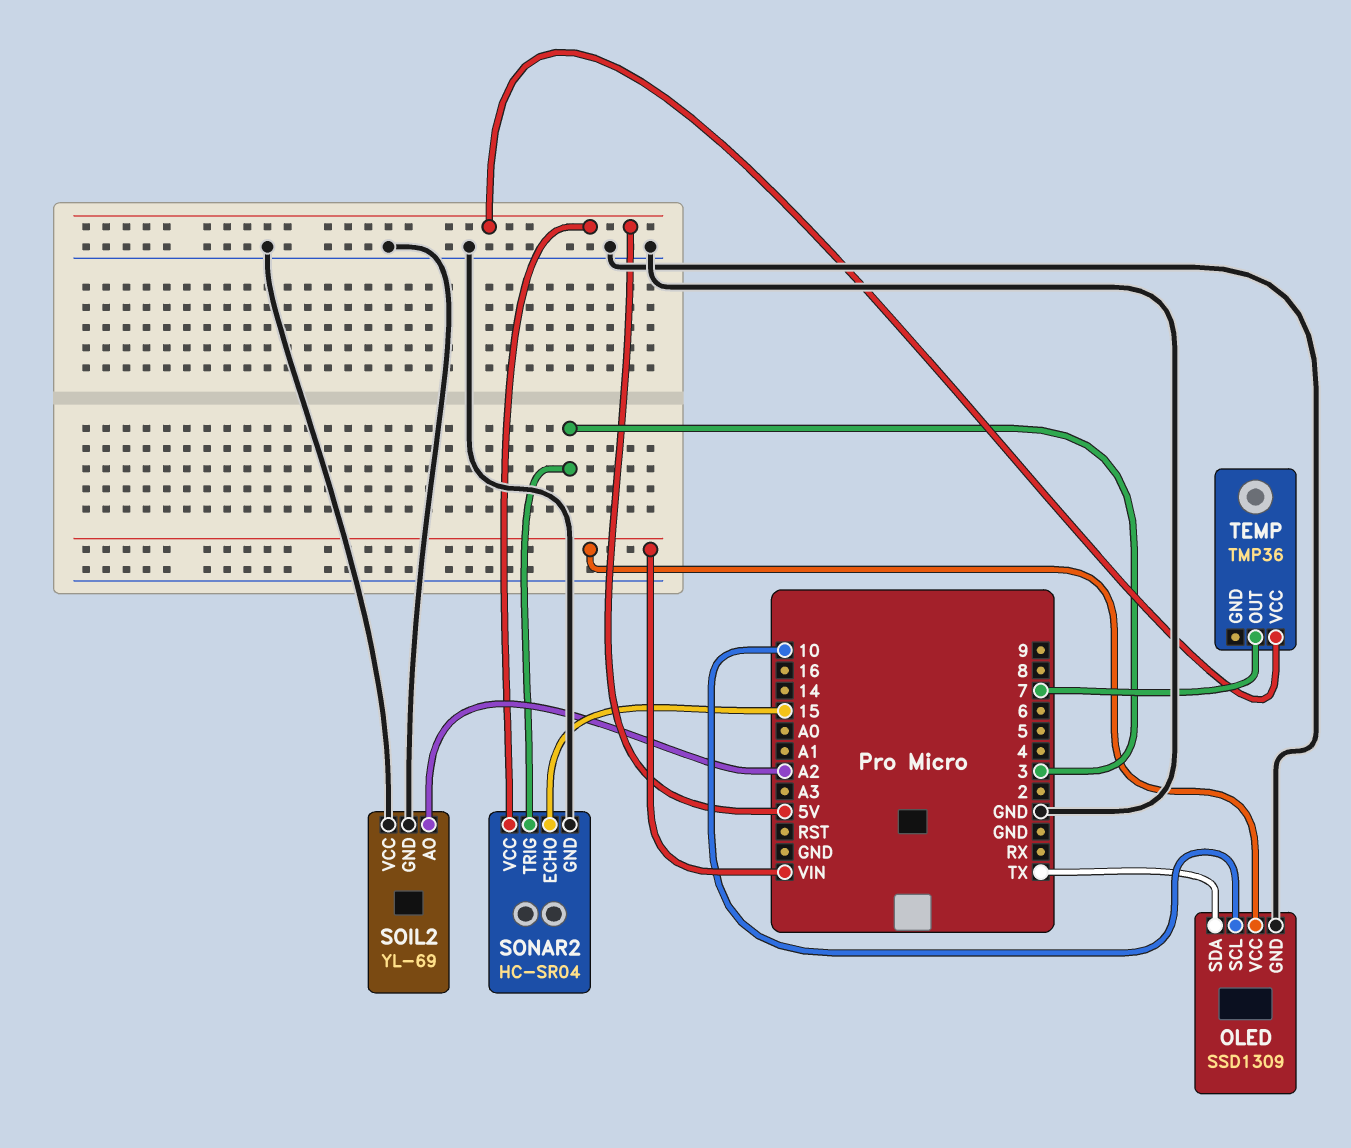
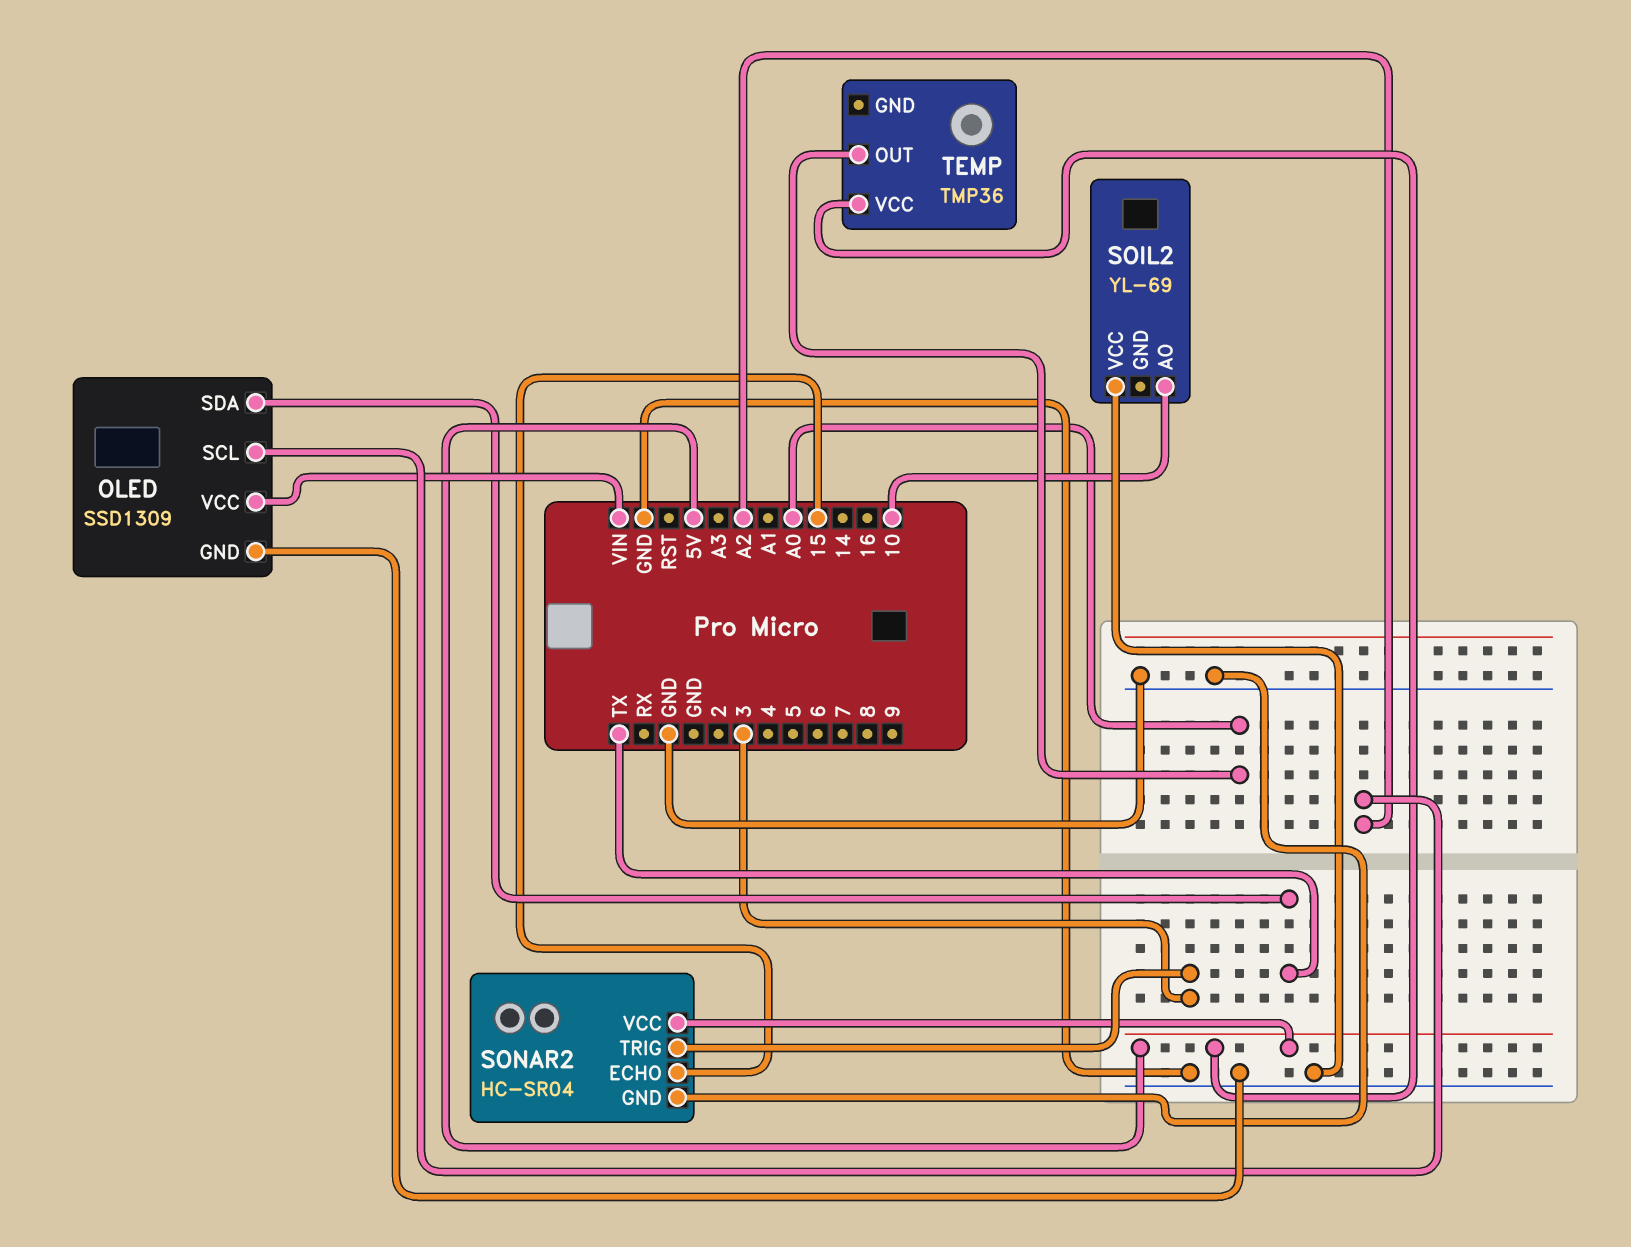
OLED pin SCL: 10 -> A2
SOIL2 pin AO: A2 -> 10
SOIL2 pin GND: GND -> none
TEMP pin OUT: 7 -> A0

